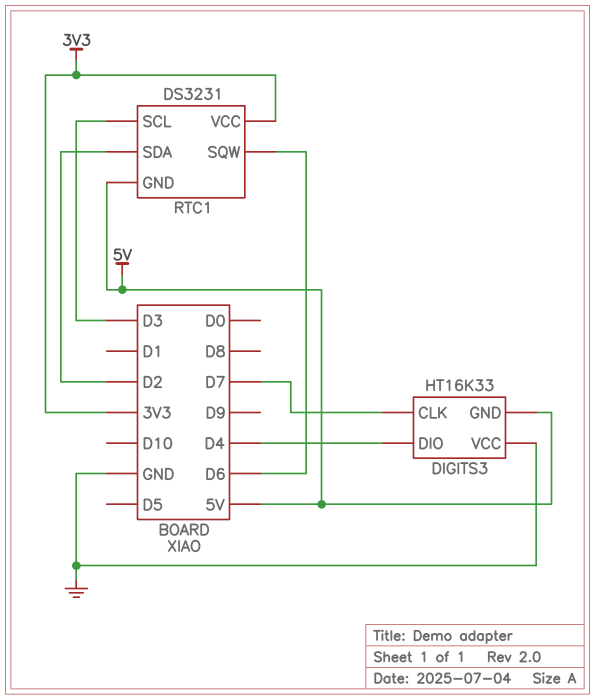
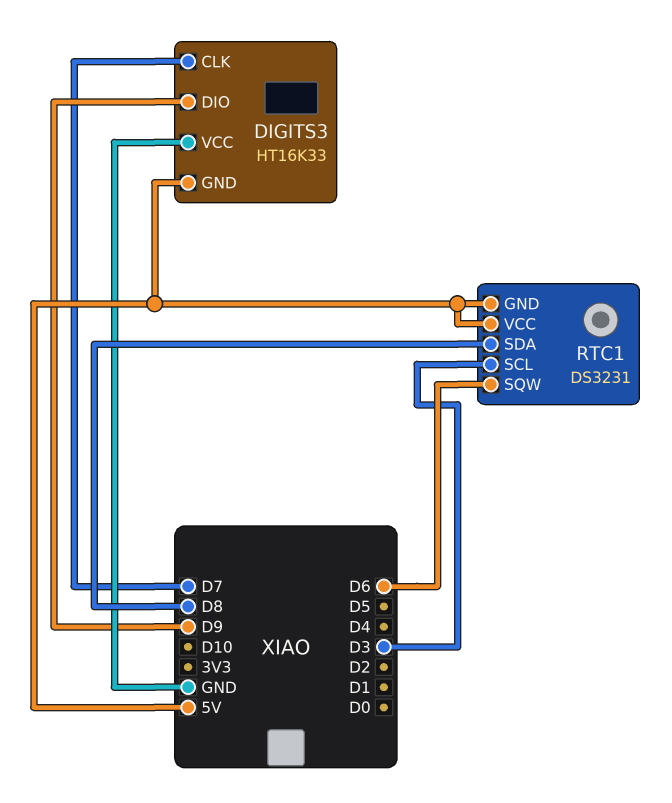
DIGITS3 pin DIO: D4 -> D9
RTC1 pin SDA: D2 -> D8
RTC1 pin VCC: 3V3 -> 5V

